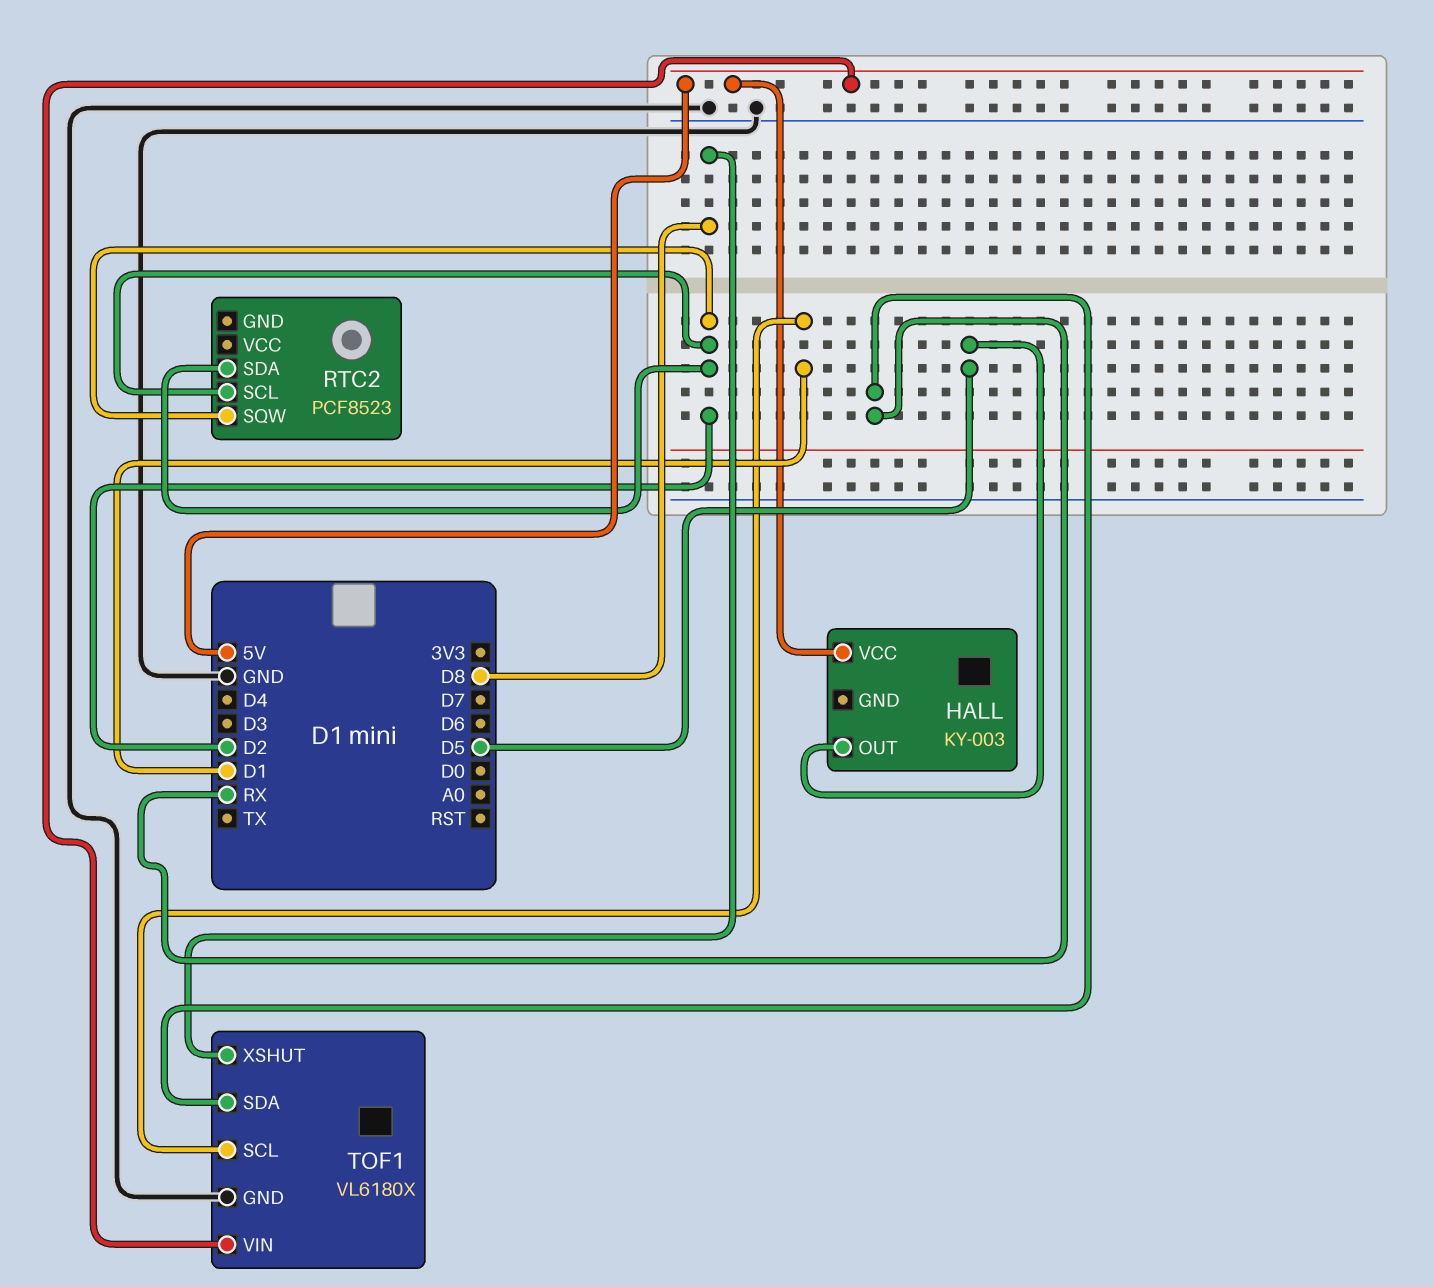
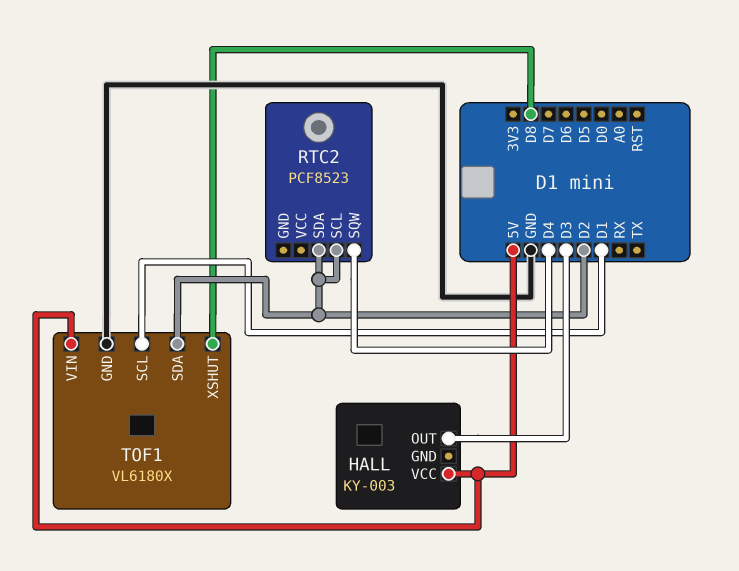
HALL pin OUT: D5 -> D3
RTC2 pin SQW: D2 -> D4
TOF1 pin SDA: RX -> D2

